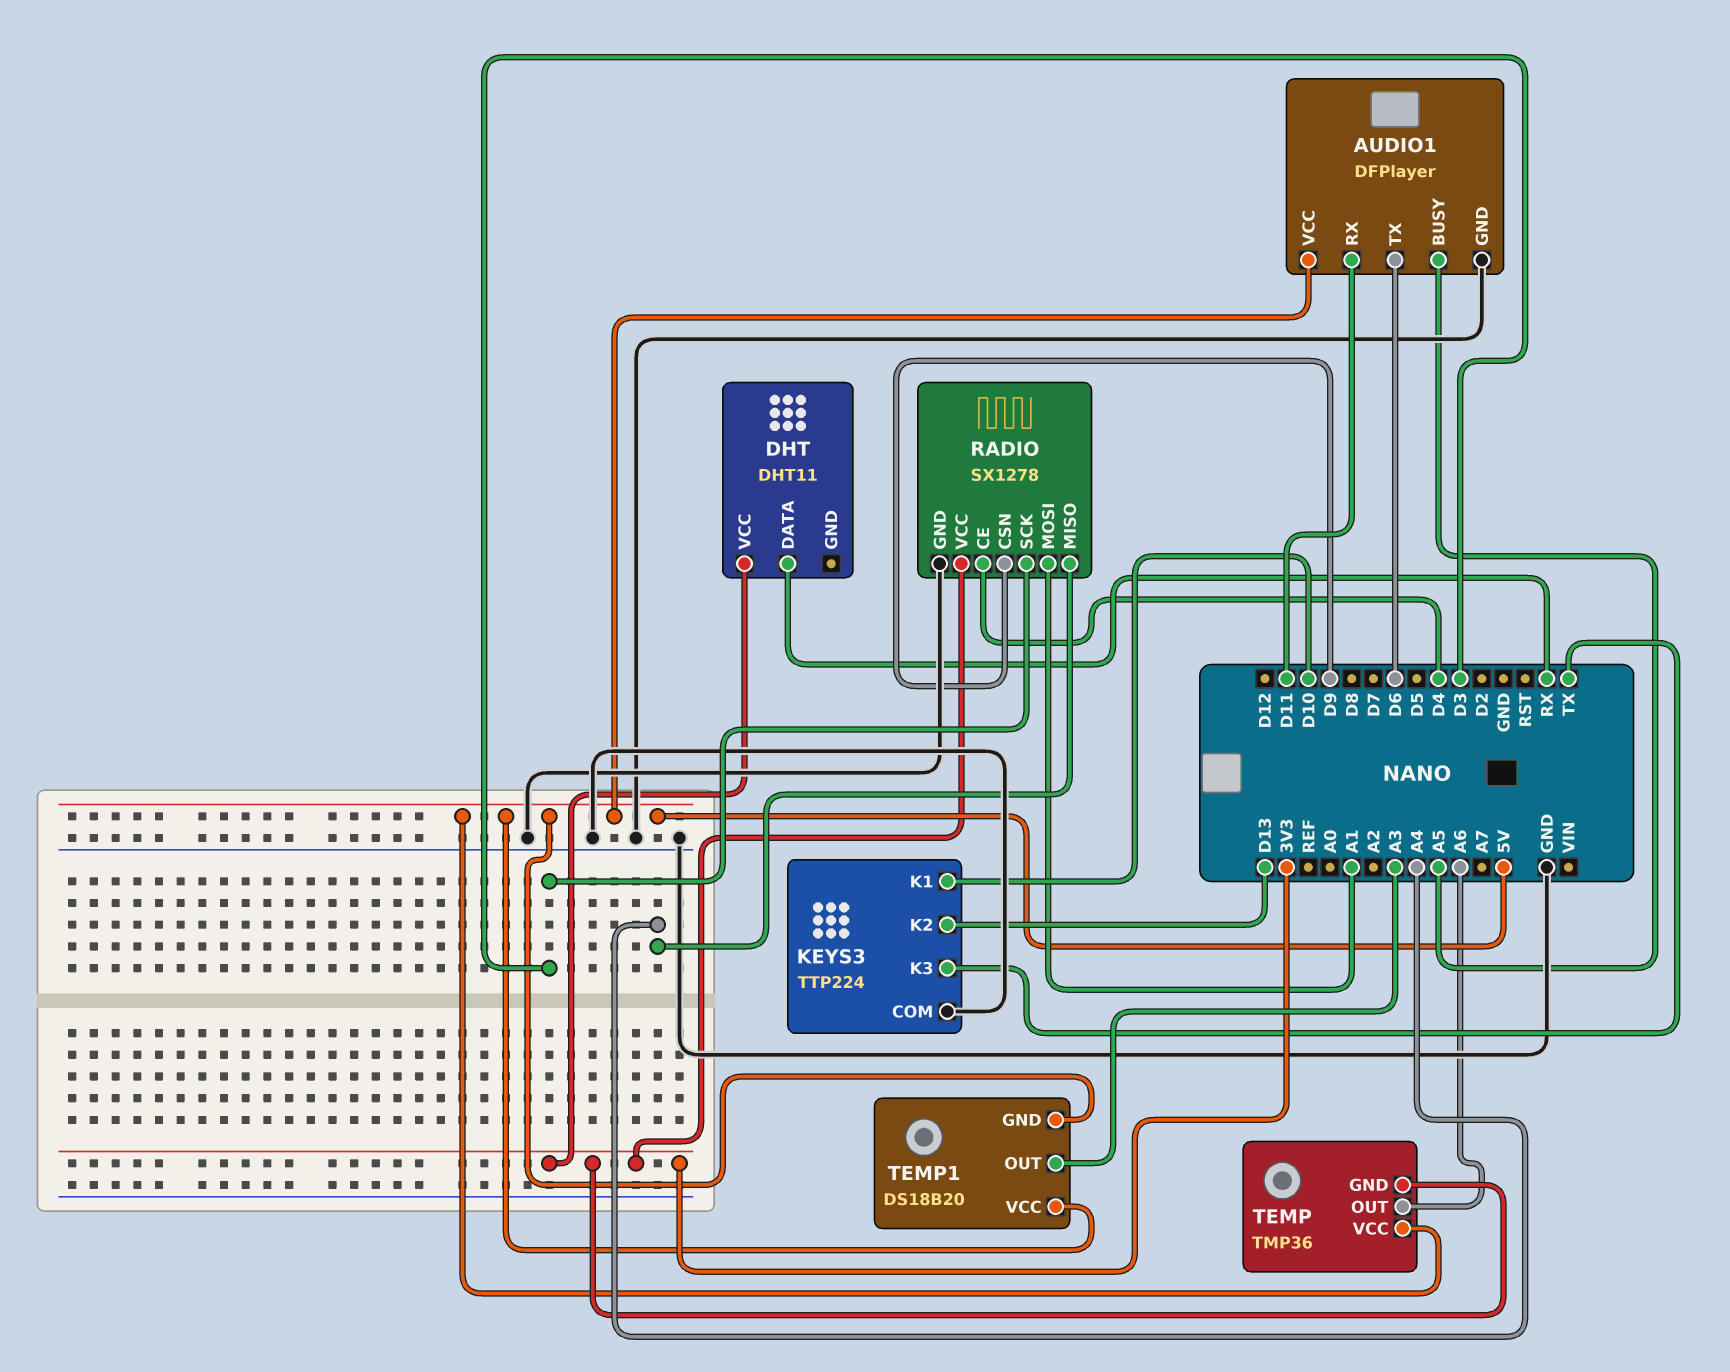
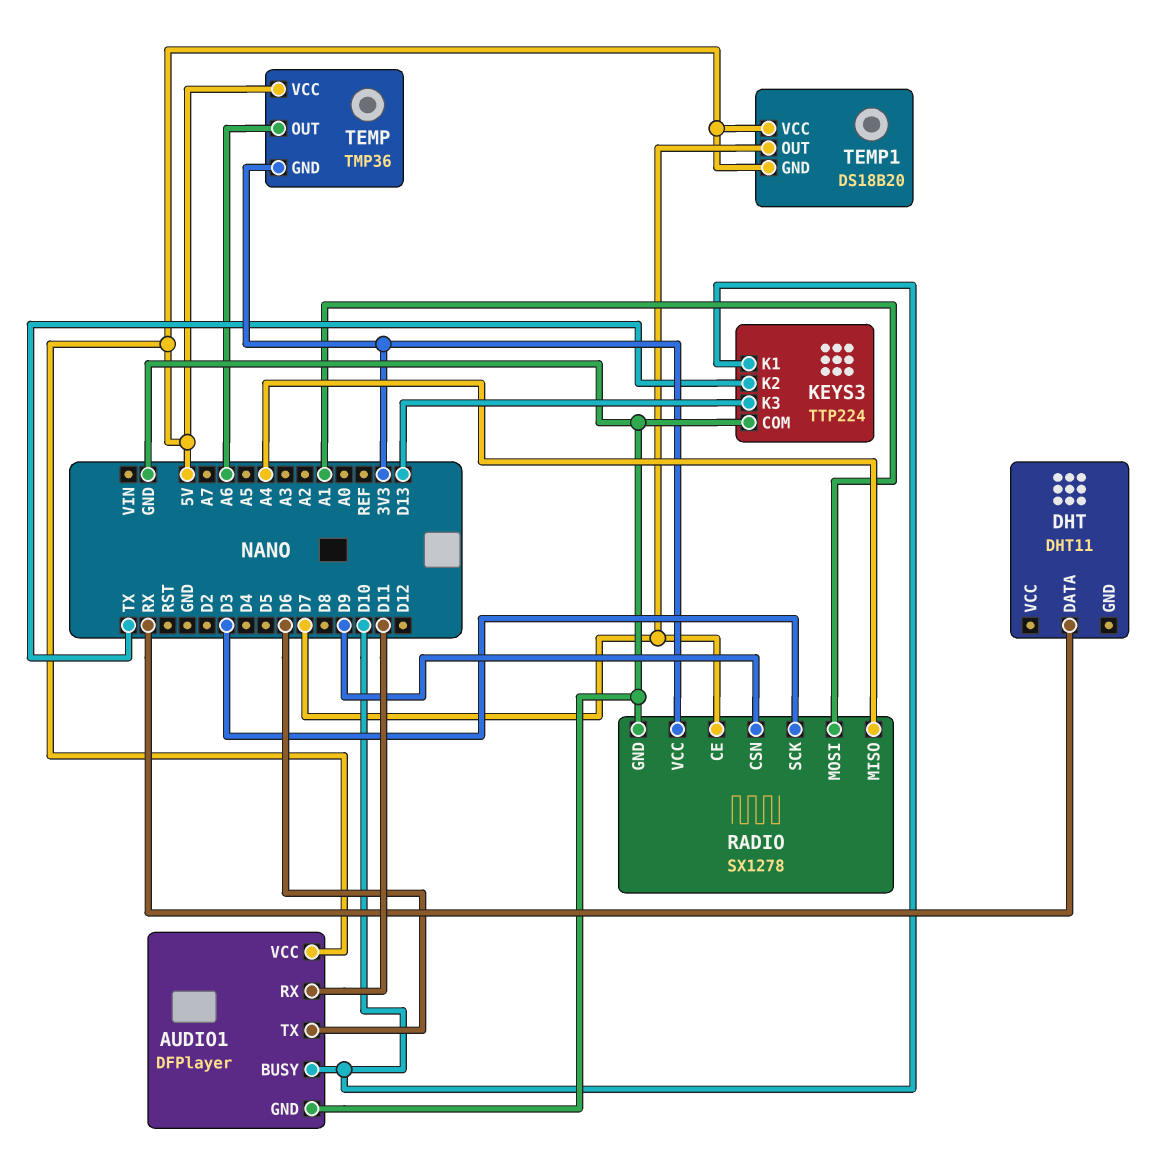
AUDIO1 pin BUSY: A5 -> D10
DHT pin VCC: 3V3 -> none
KEYS3 pin K2: D13 -> TX
KEYS3 pin K3: TX -> D13
RADIO pin CE: D4 -> D7
TEMP1 pin OUT: A3 -> D7

